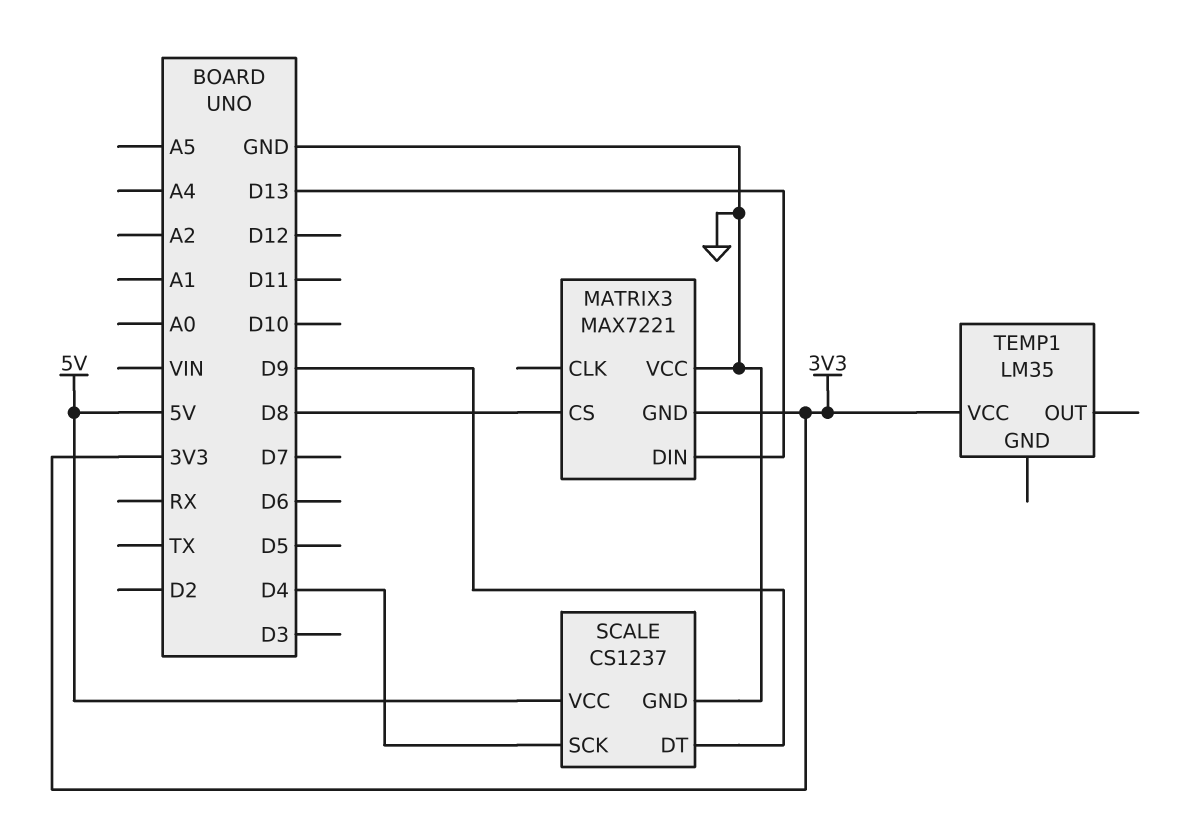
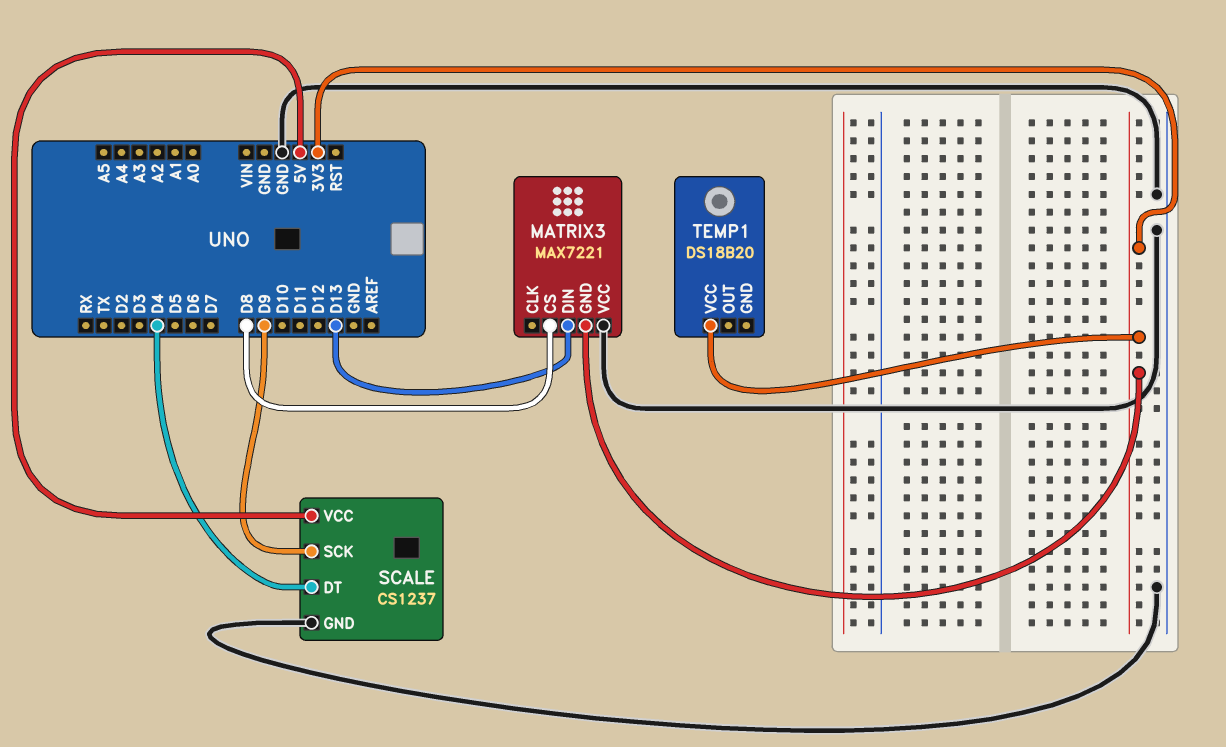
SCALE pin DT: D9 -> D4
SCALE pin SCK: D4 -> D9
TEMP1: LM35 -> DS18B20

